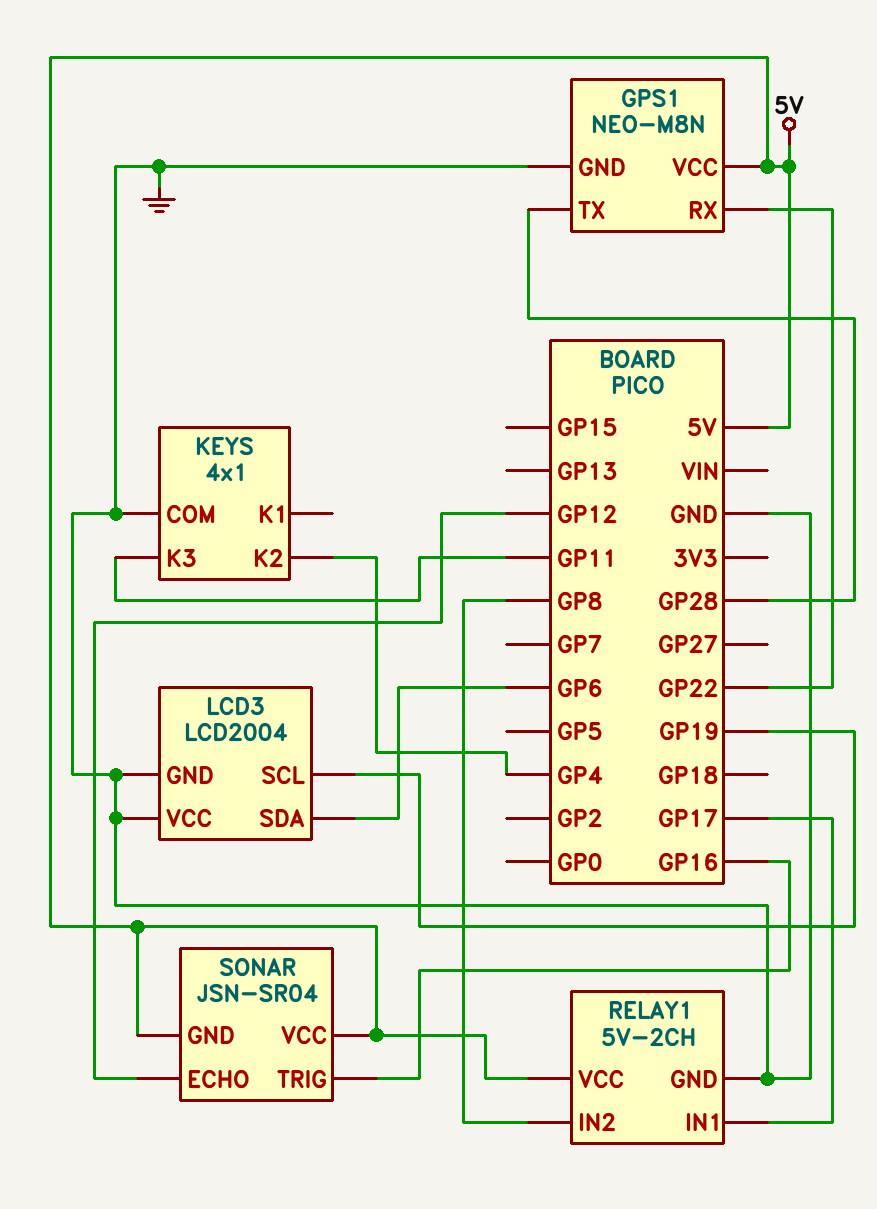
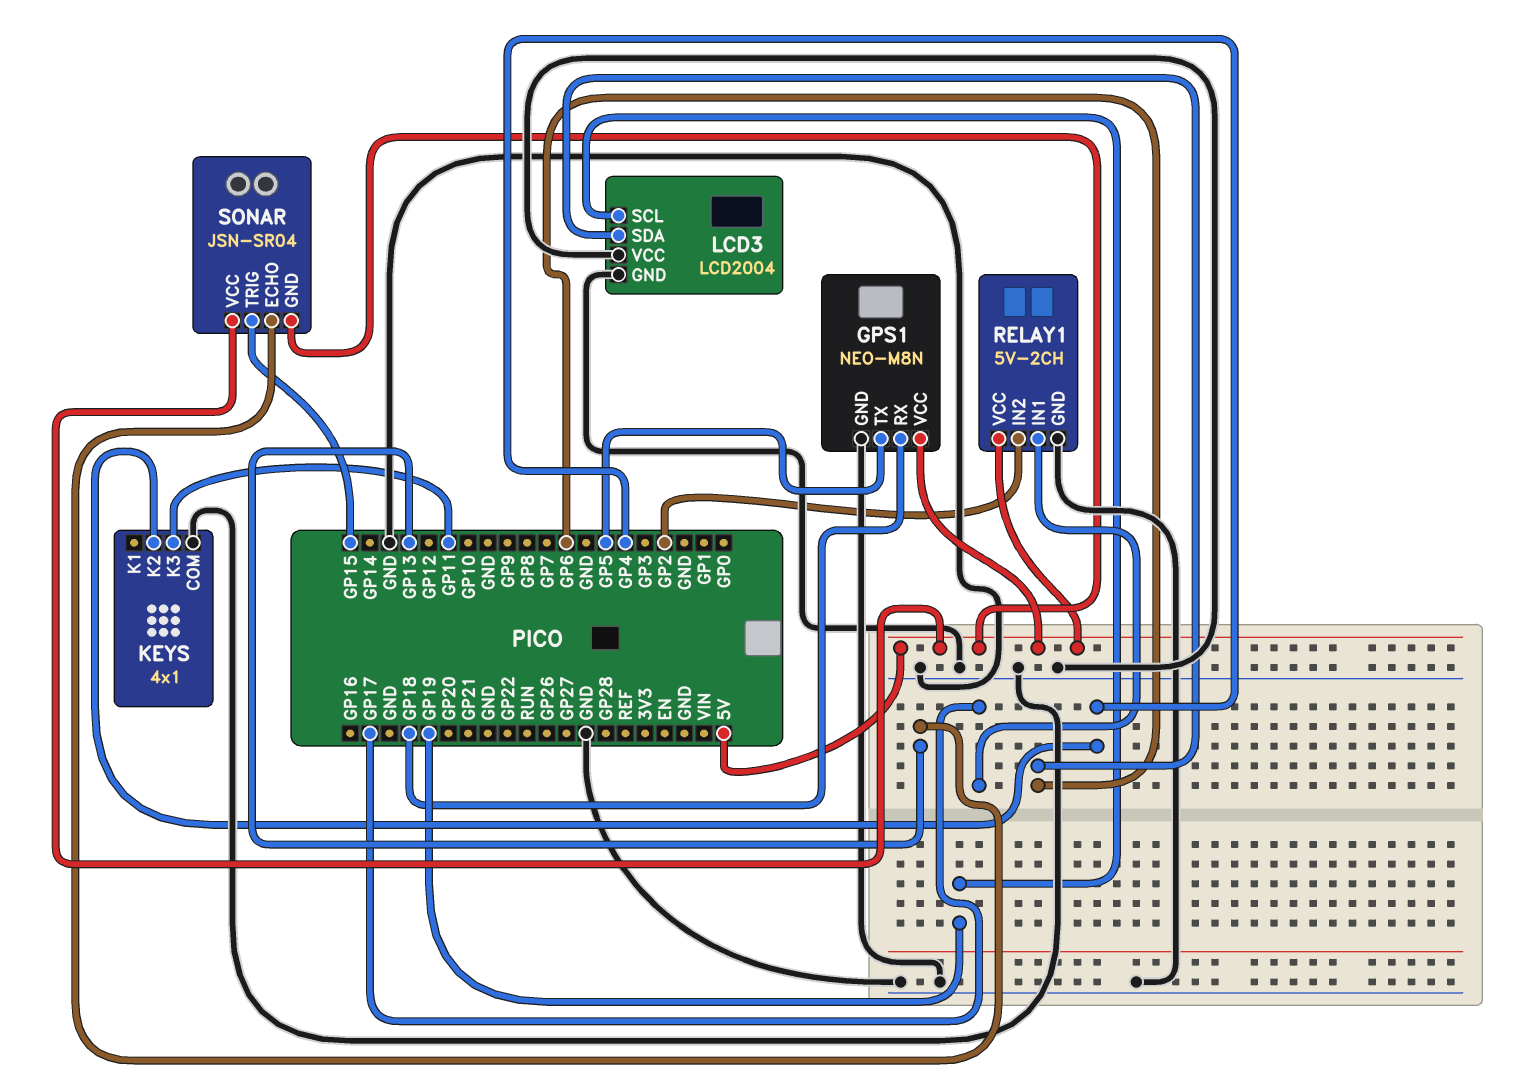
GPS1 pin RX: GP22 -> GP18
GPS1 pin TX: GP28 -> GP5
RELAY1 pin IN2: GP8 -> GP2
SONAR pin ECHO: GP12 -> GP13
SONAR pin TRIG: GP16 -> GP15

